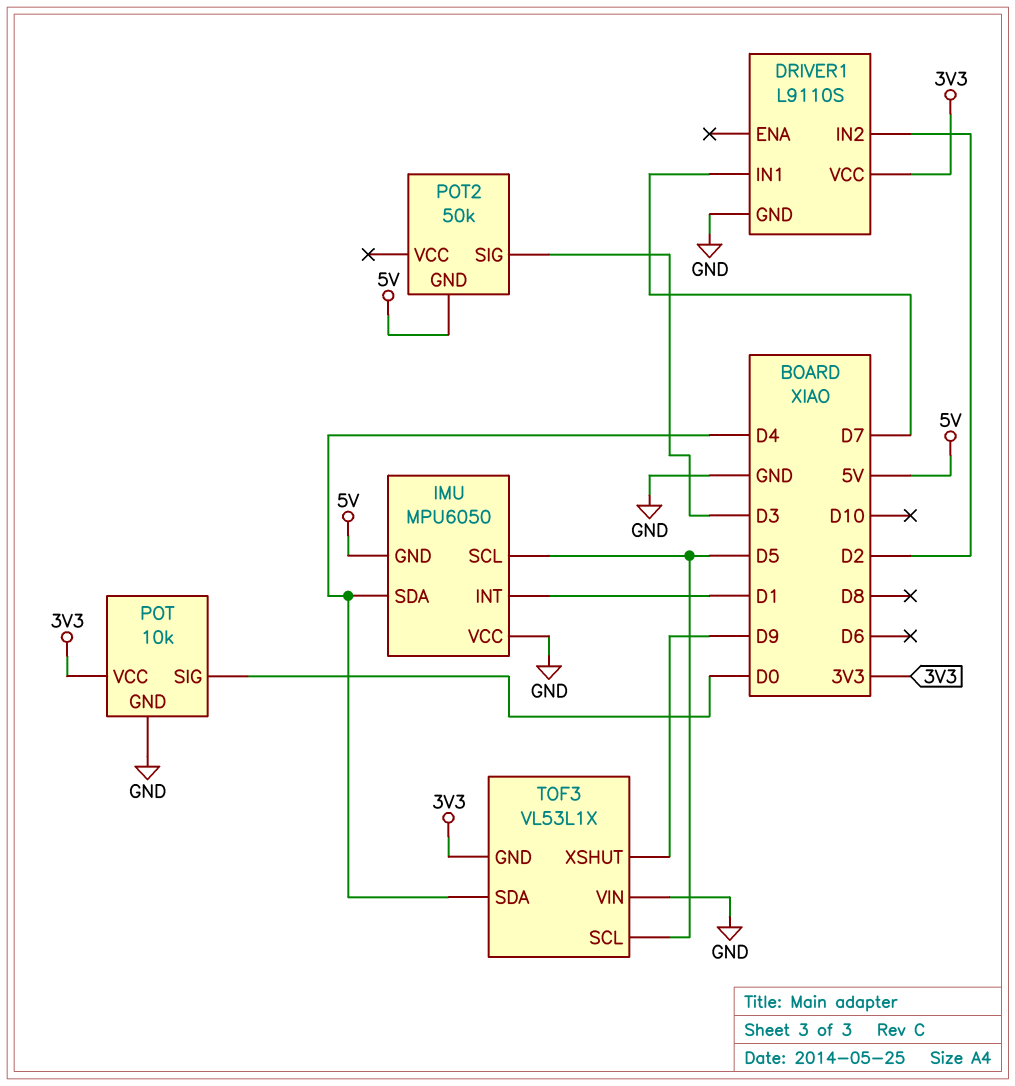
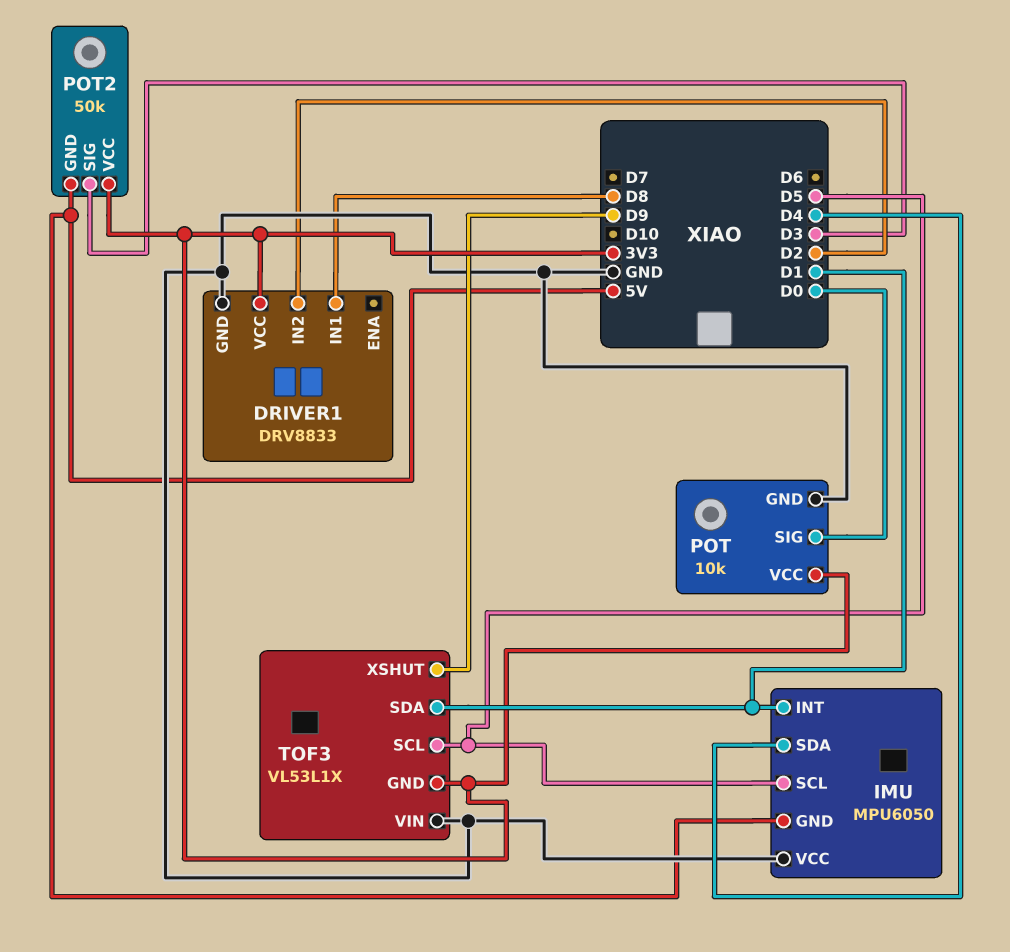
DRIVER1: L9110S -> DRV8833
DRIVER1 pin IN1: D7 -> D8
POT2 pin VCC: none -> 3V3
TOF3 pin SDA: D4 -> D1

